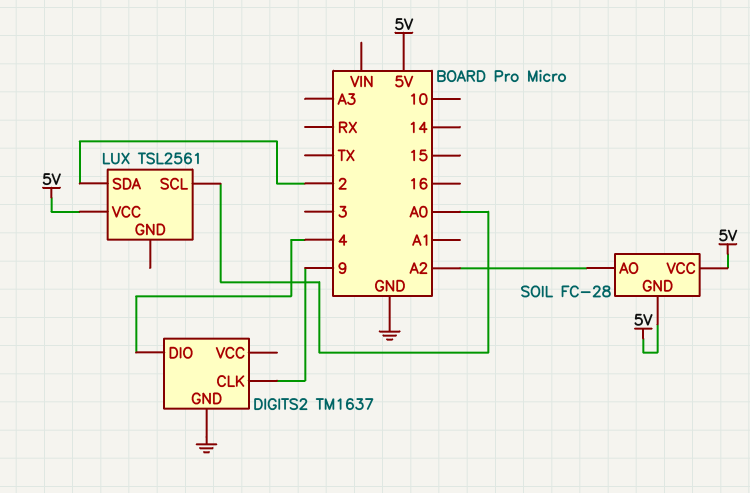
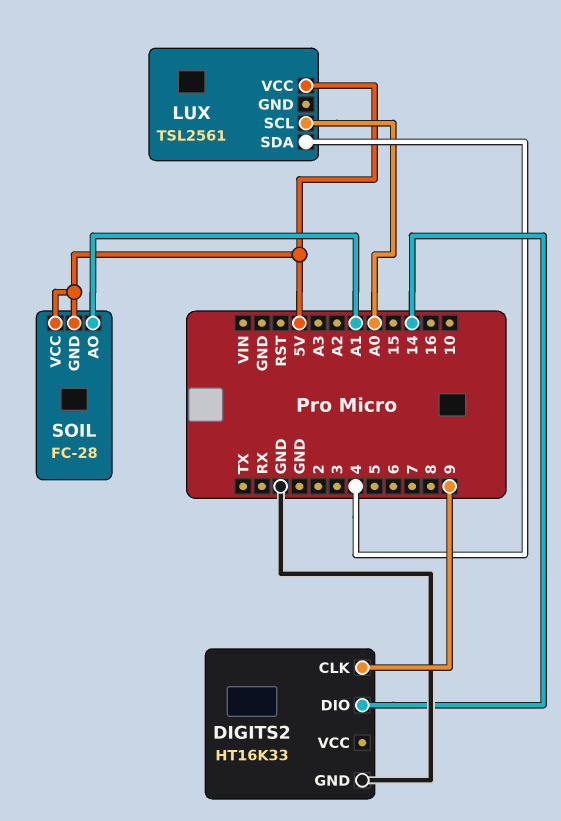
DIGITS2: TM1637 -> HT16K33
DIGITS2 pin DIO: 4 -> 14
LUX pin SDA: 2 -> 4
SOIL pin AO: A2 -> A1

